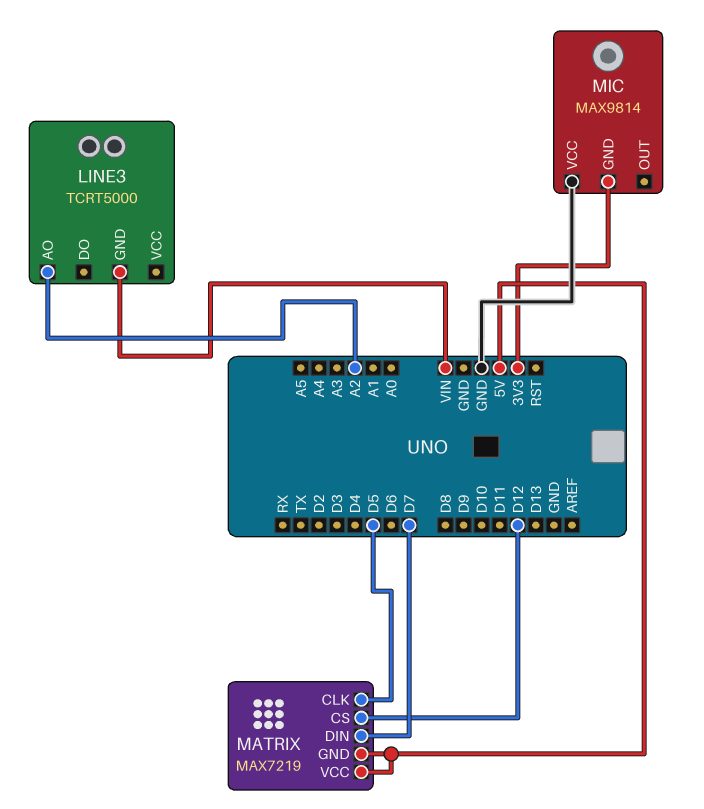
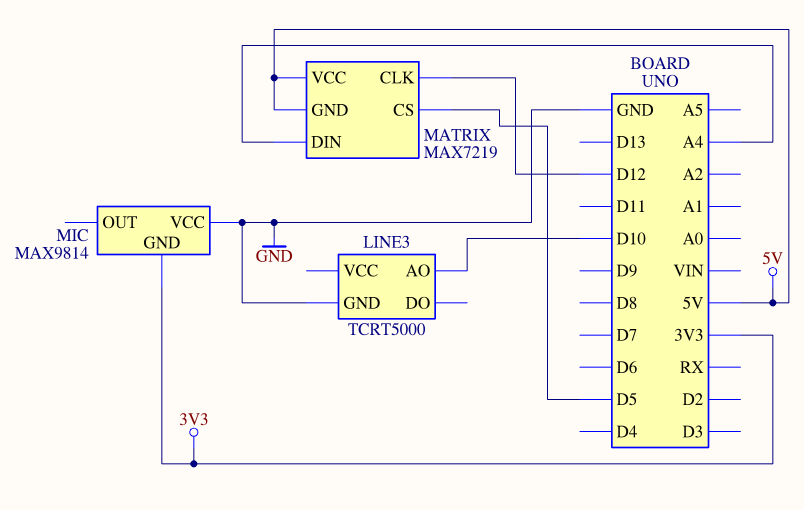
LINE3 pin AO: A2 -> D10
LINE3 pin GND: VIN -> GND
MATRIX pin CLK: D5 -> D12
MATRIX pin CS: D12 -> D5
MATRIX pin DIN: D7 -> A4

